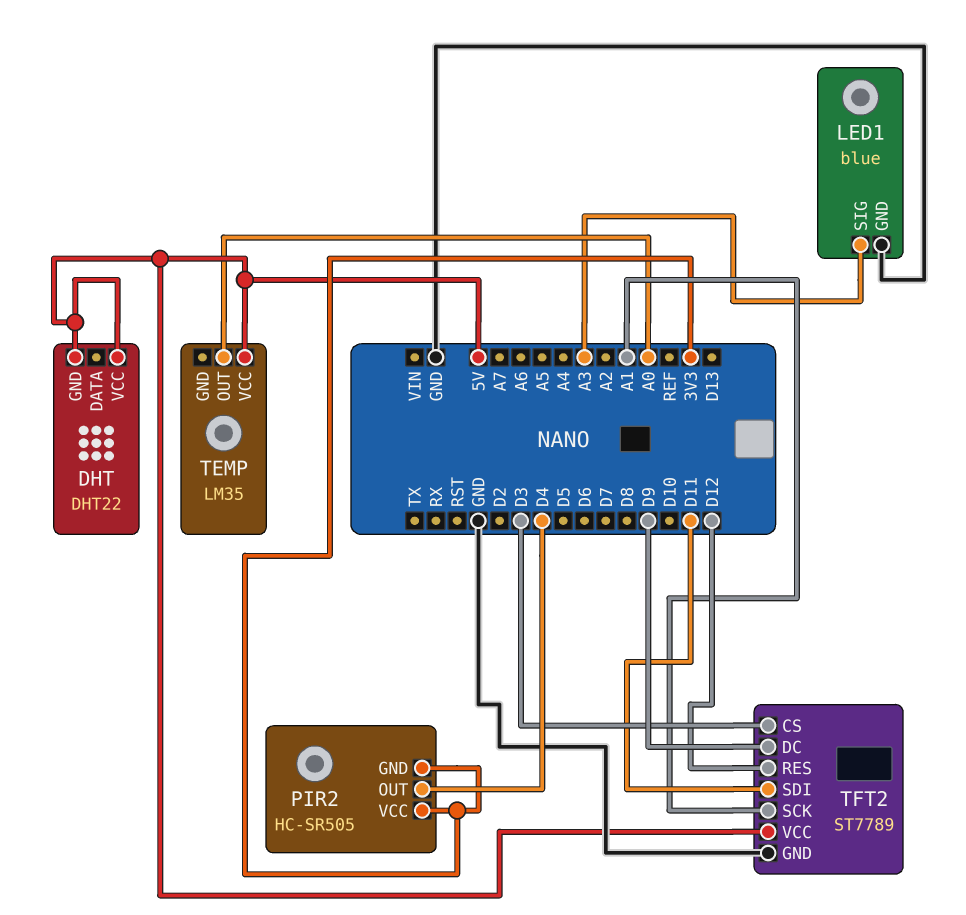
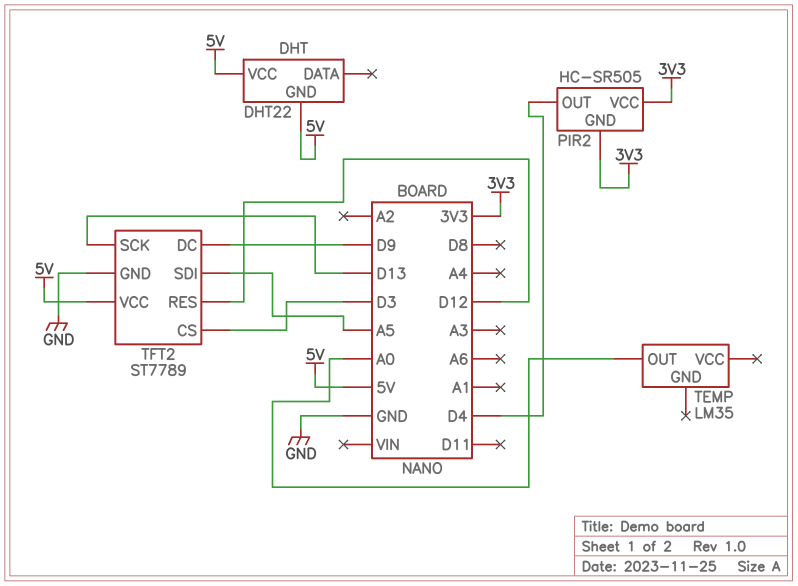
LED1: blue -> none
LED1 pin GND: GND -> none
LED1 pin SIG: A3 -> none
TEMP pin VCC: 5V -> none
TFT2 pin SCK: A1 -> D13
TFT2 pin SDI: D11 -> A5

